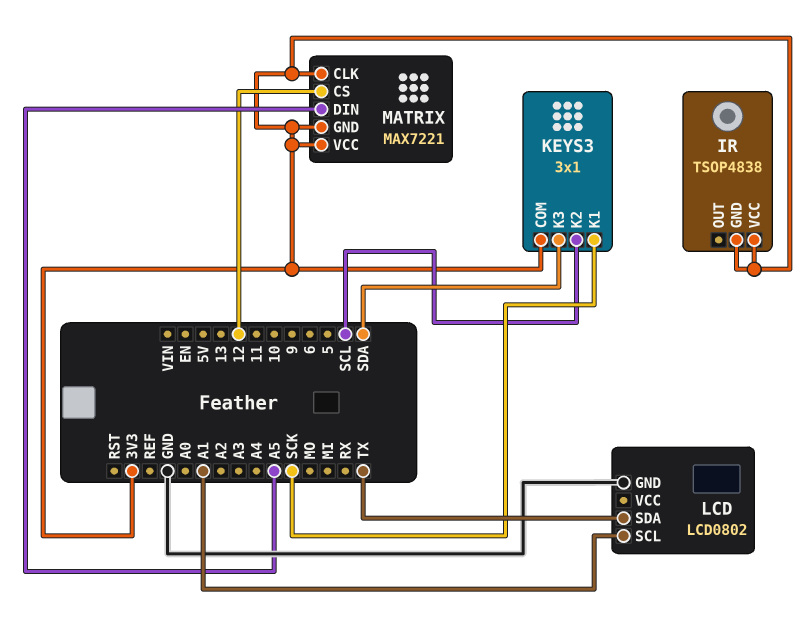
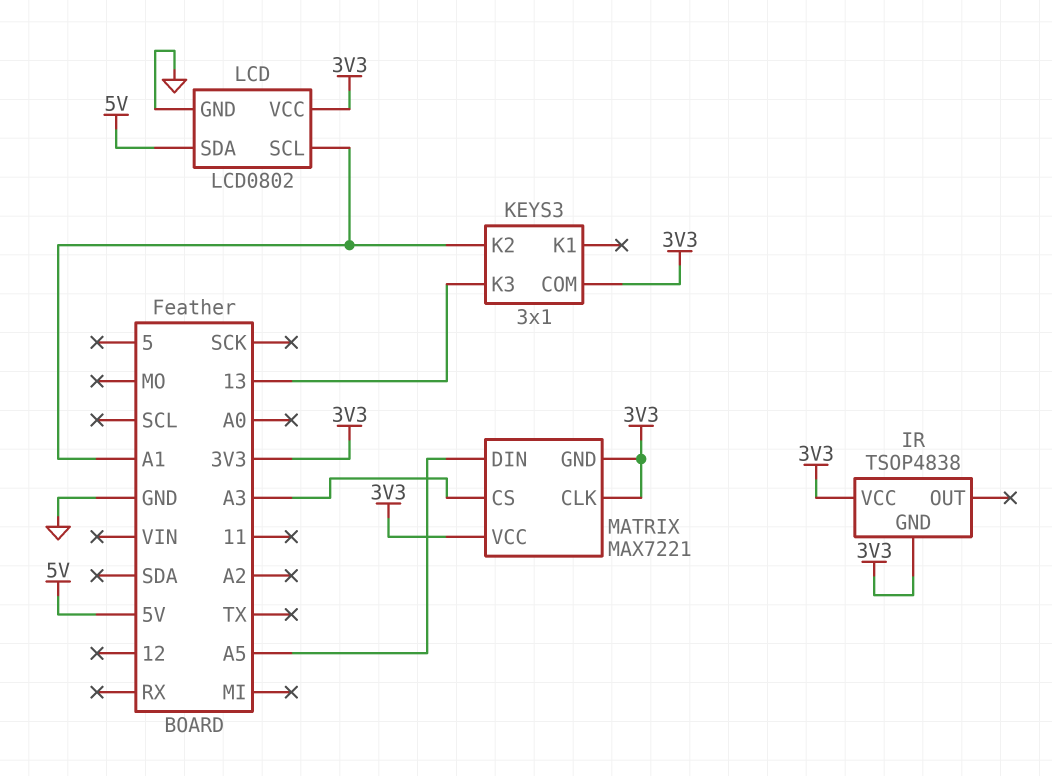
KEYS3 pin K1: SCK -> none
KEYS3 pin K2: SCL -> A1
KEYS3 pin K3: SDA -> 13
LCD pin SDA: TX -> 5V
LCD pin VCC: none -> 3V3
MATRIX pin CS: 12 -> A3

